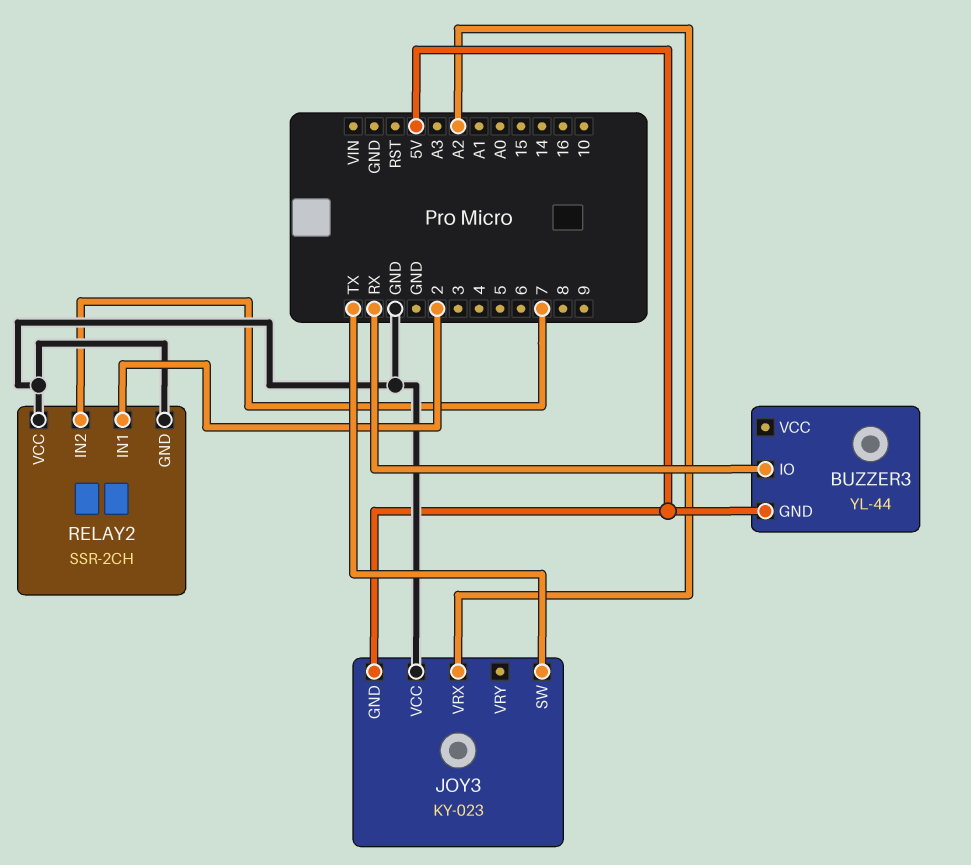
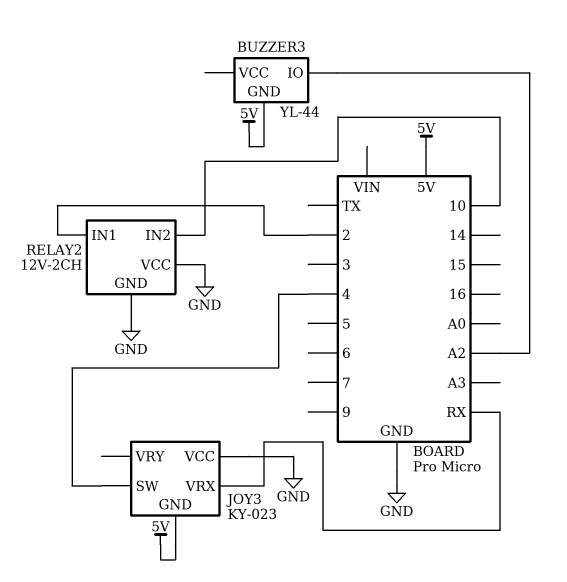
BUZZER3 pin IO: RX -> A2
JOY3 pin SW: TX -> 4
JOY3 pin VRX: A2 -> RX
RELAY2: SSR-2CH -> 12V-2CH
RELAY2 pin IN2: 7 -> 10

